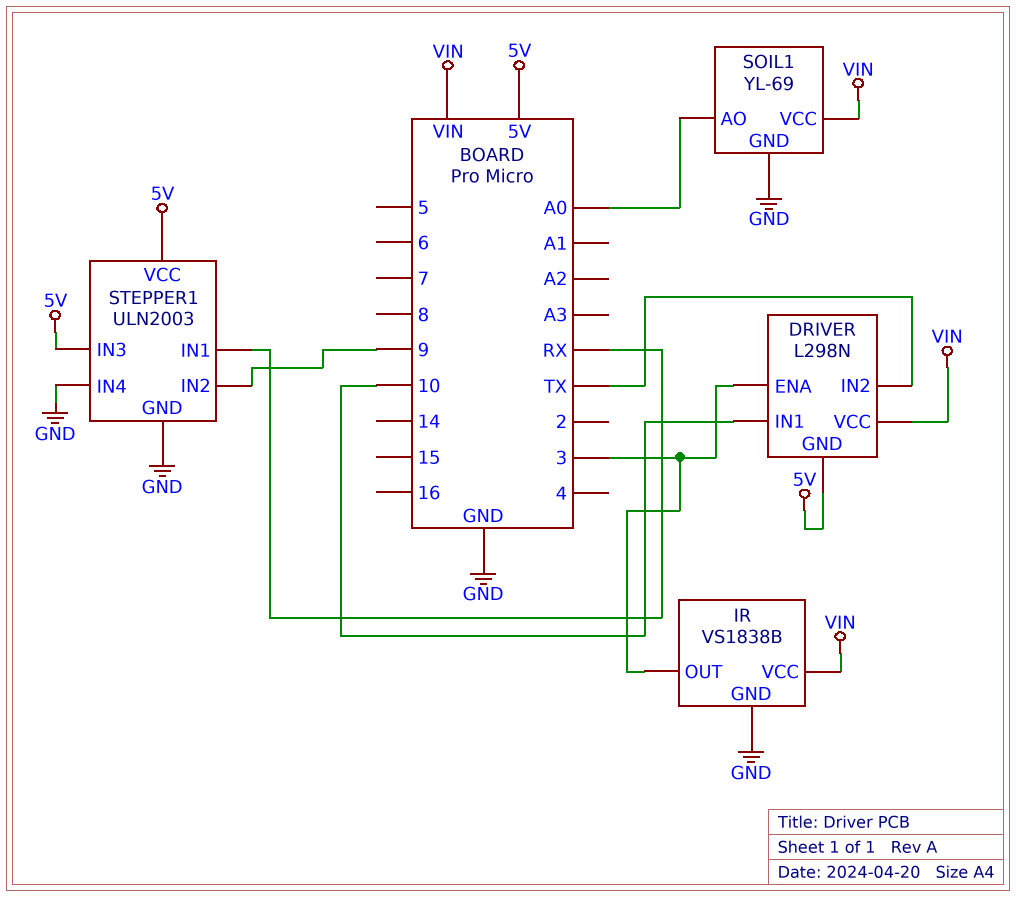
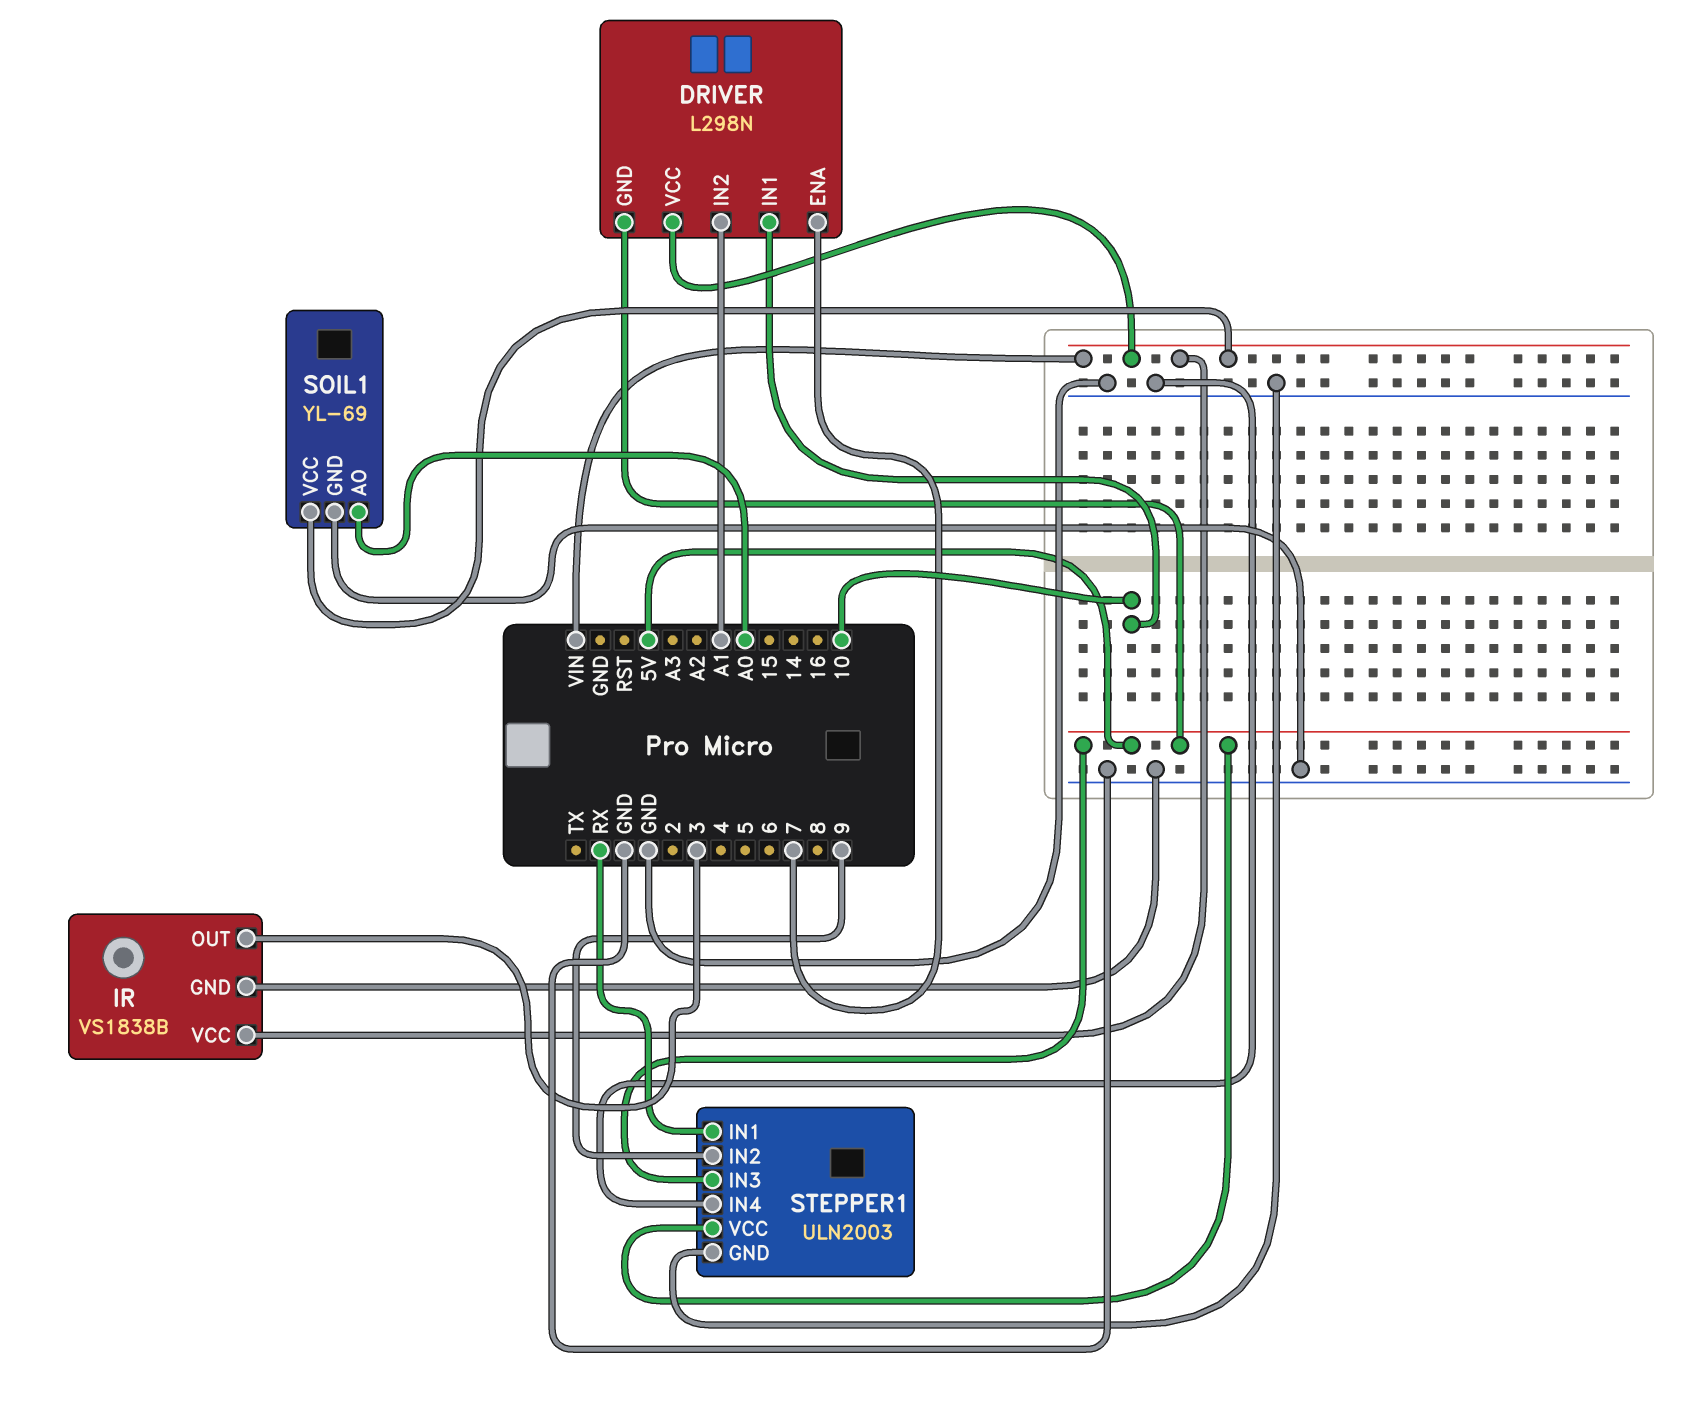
DRIVER pin ENA: 3 -> 7
DRIVER pin IN2: TX -> A1

